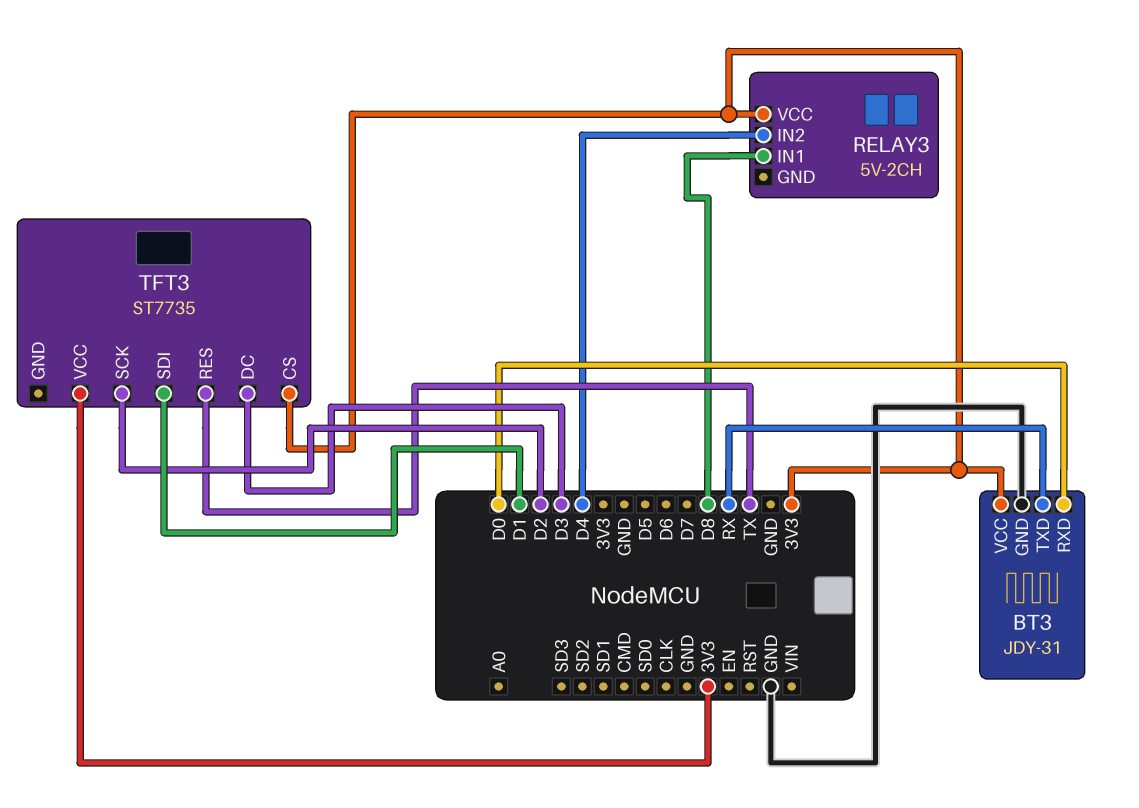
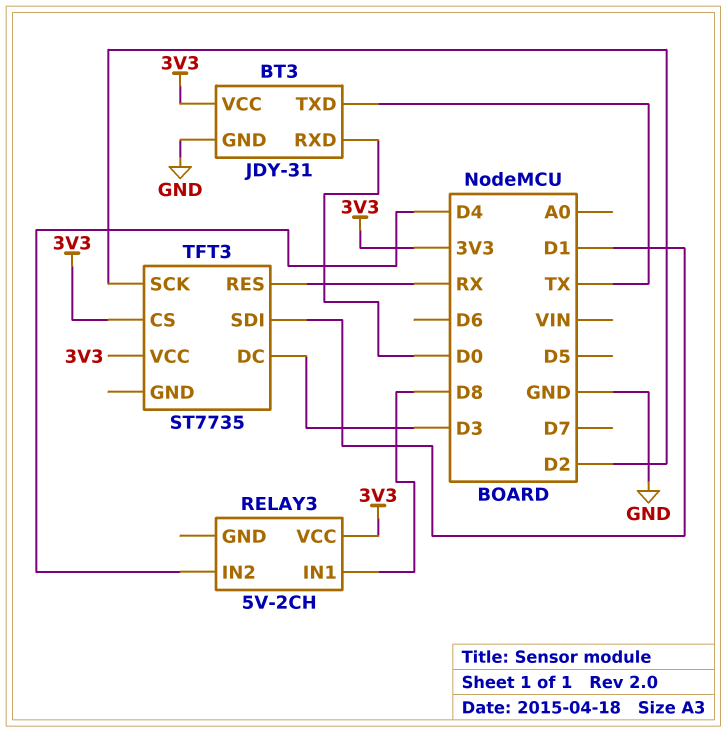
BT3 pin TXD: RX -> TX
TFT3 pin RES: TX -> RX

